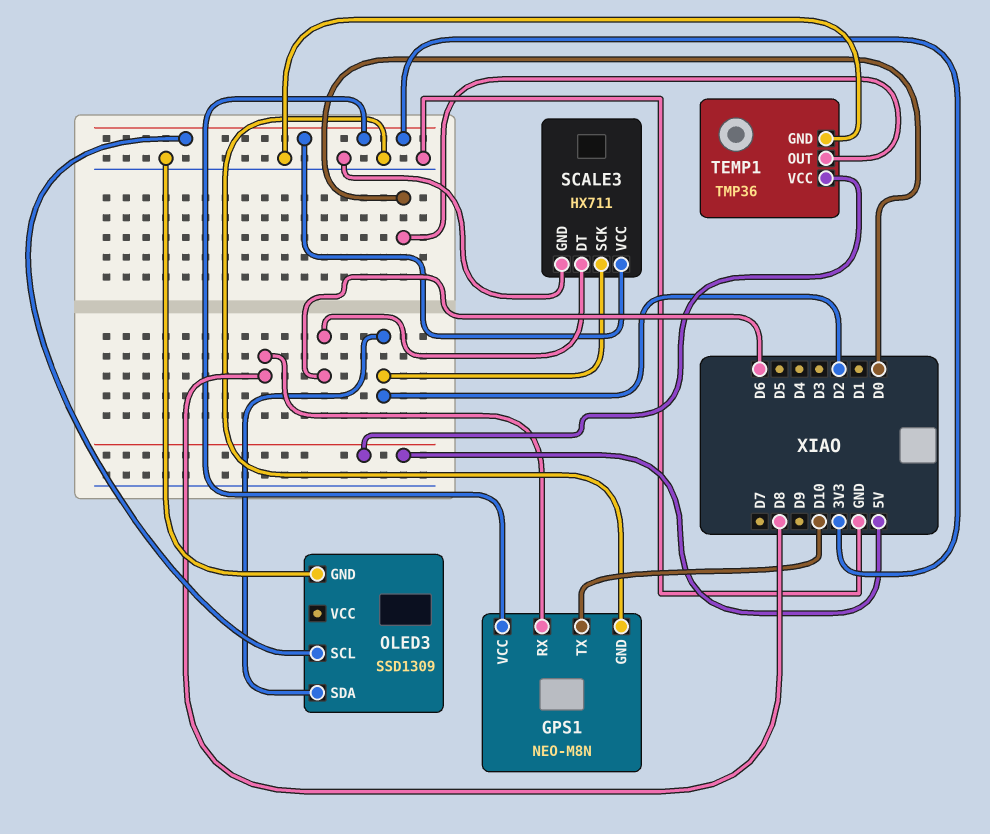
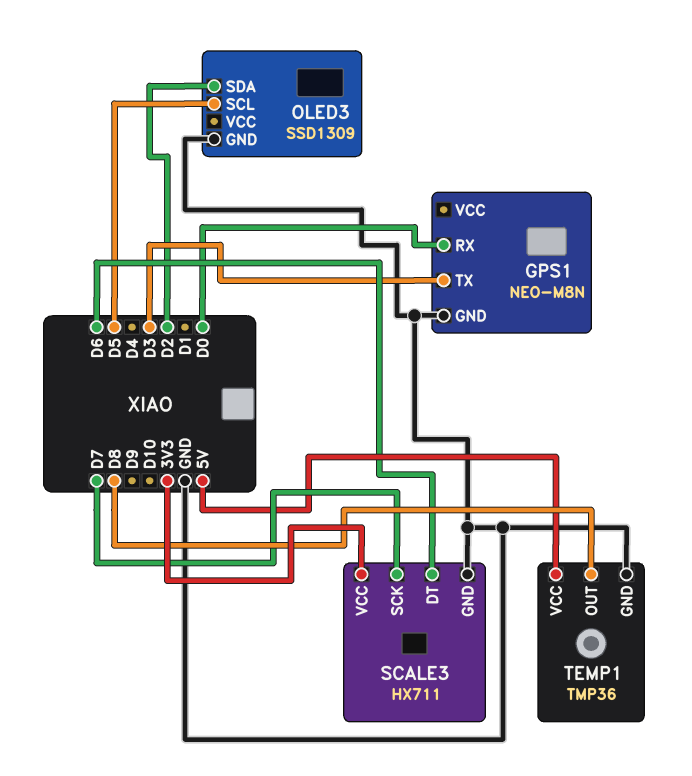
GPS1 pin RX: D8 -> D0
GPS1 pin TX: D10 -> D3
GPS1 pin VCC: 3V3 -> none
OLED3 pin SCL: 3V3 -> D5
SCALE3 pin SCK: D2 -> D7
TEMP1 pin OUT: D0 -> D8

